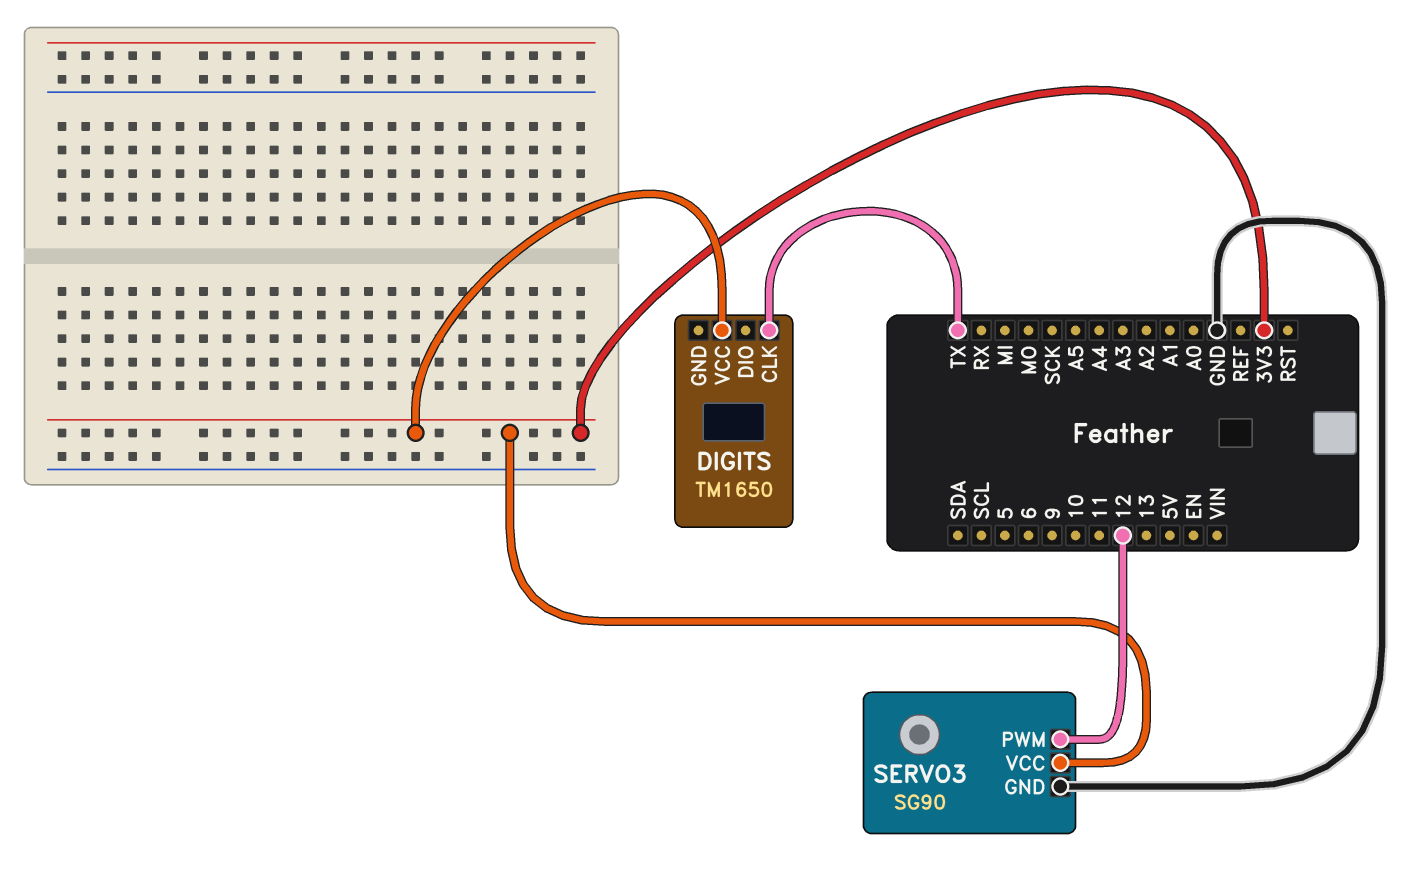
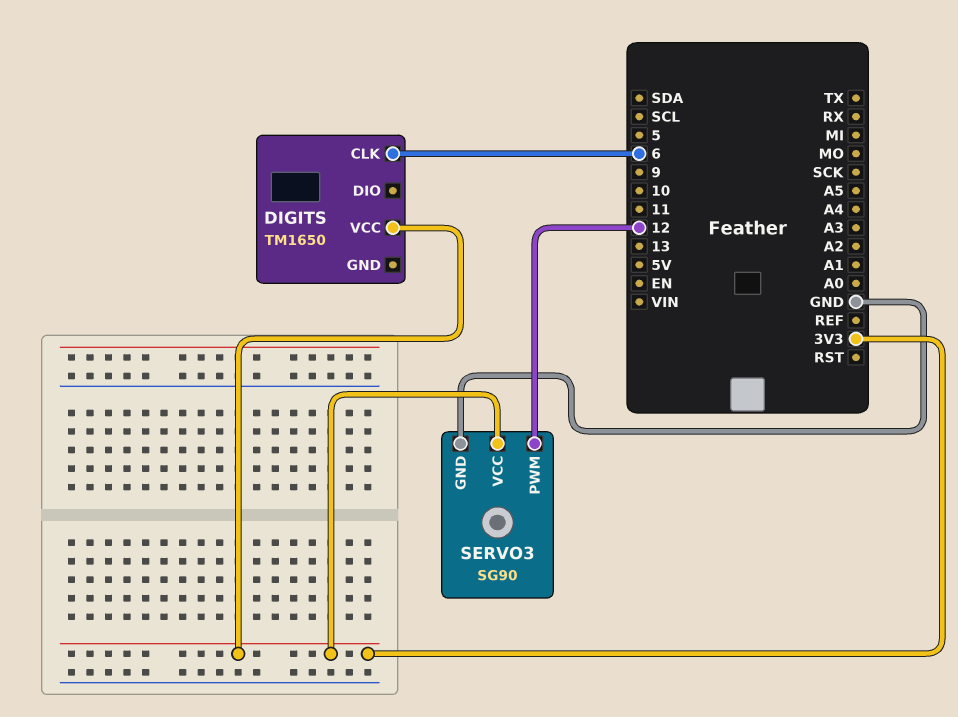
DIGITS pin CLK: TX -> 6

